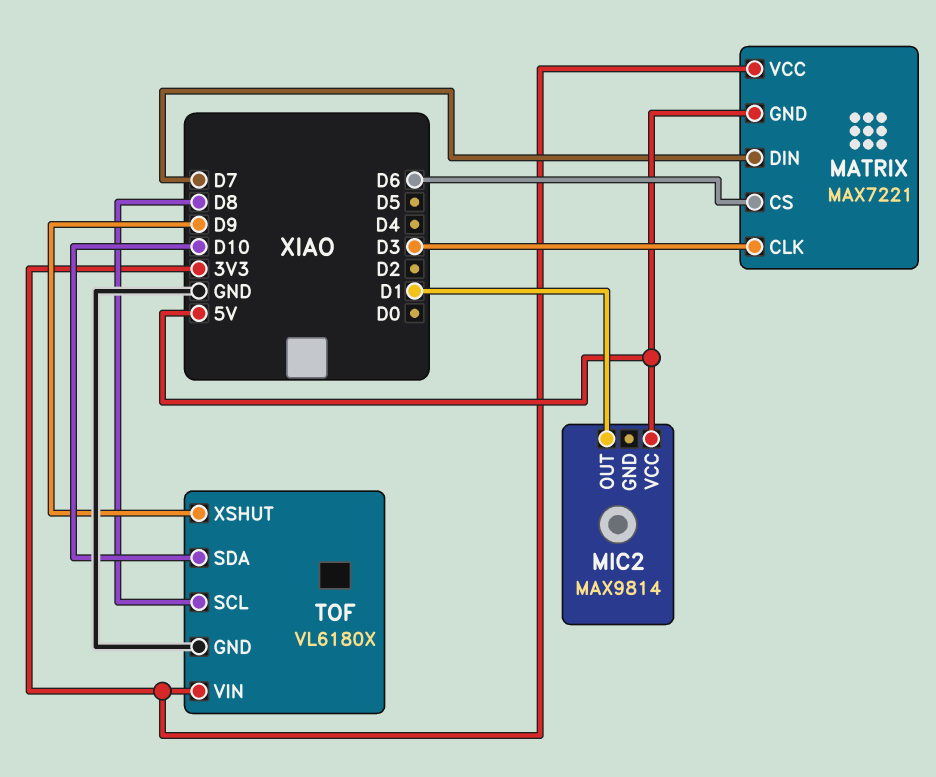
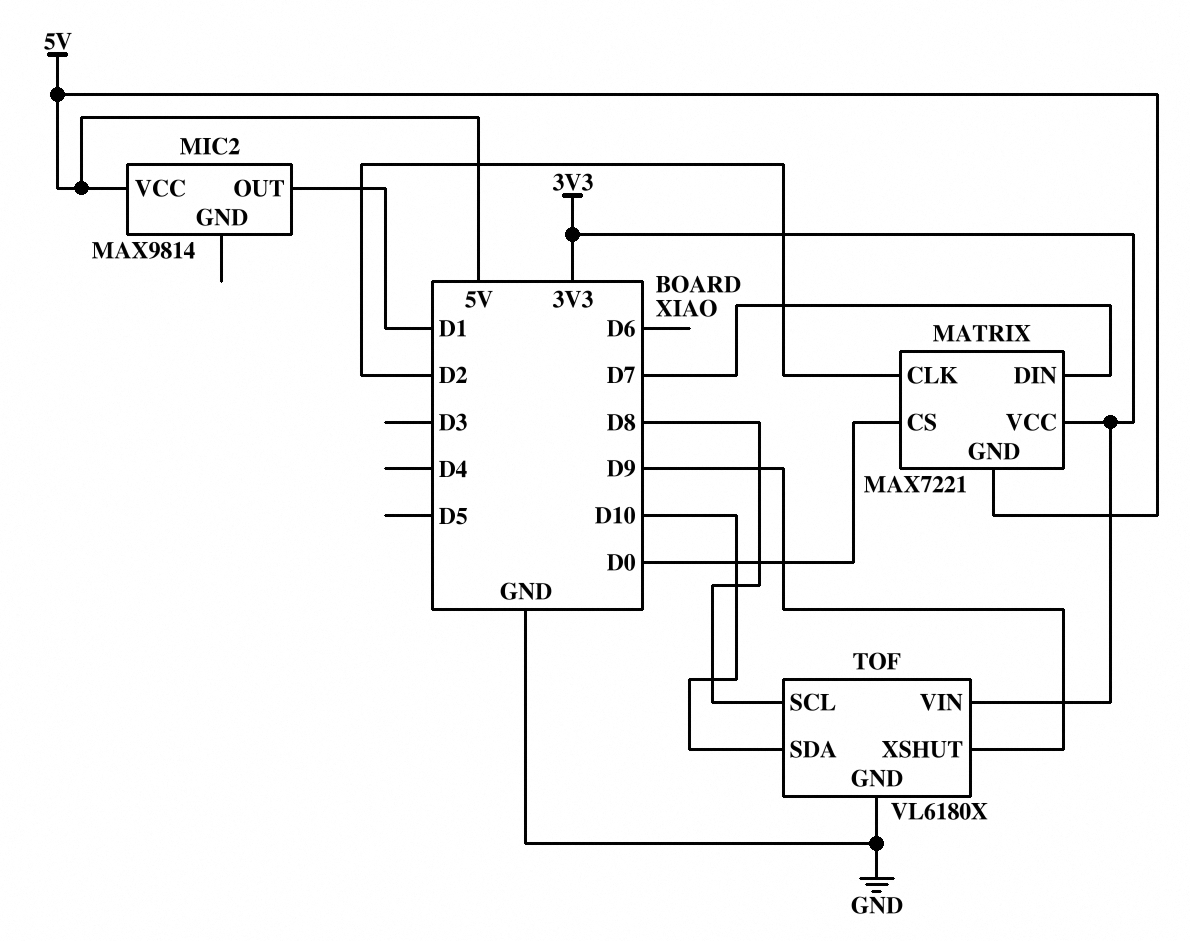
MATRIX pin CLK: D3 -> D2
MATRIX pin CS: D6 -> D0

